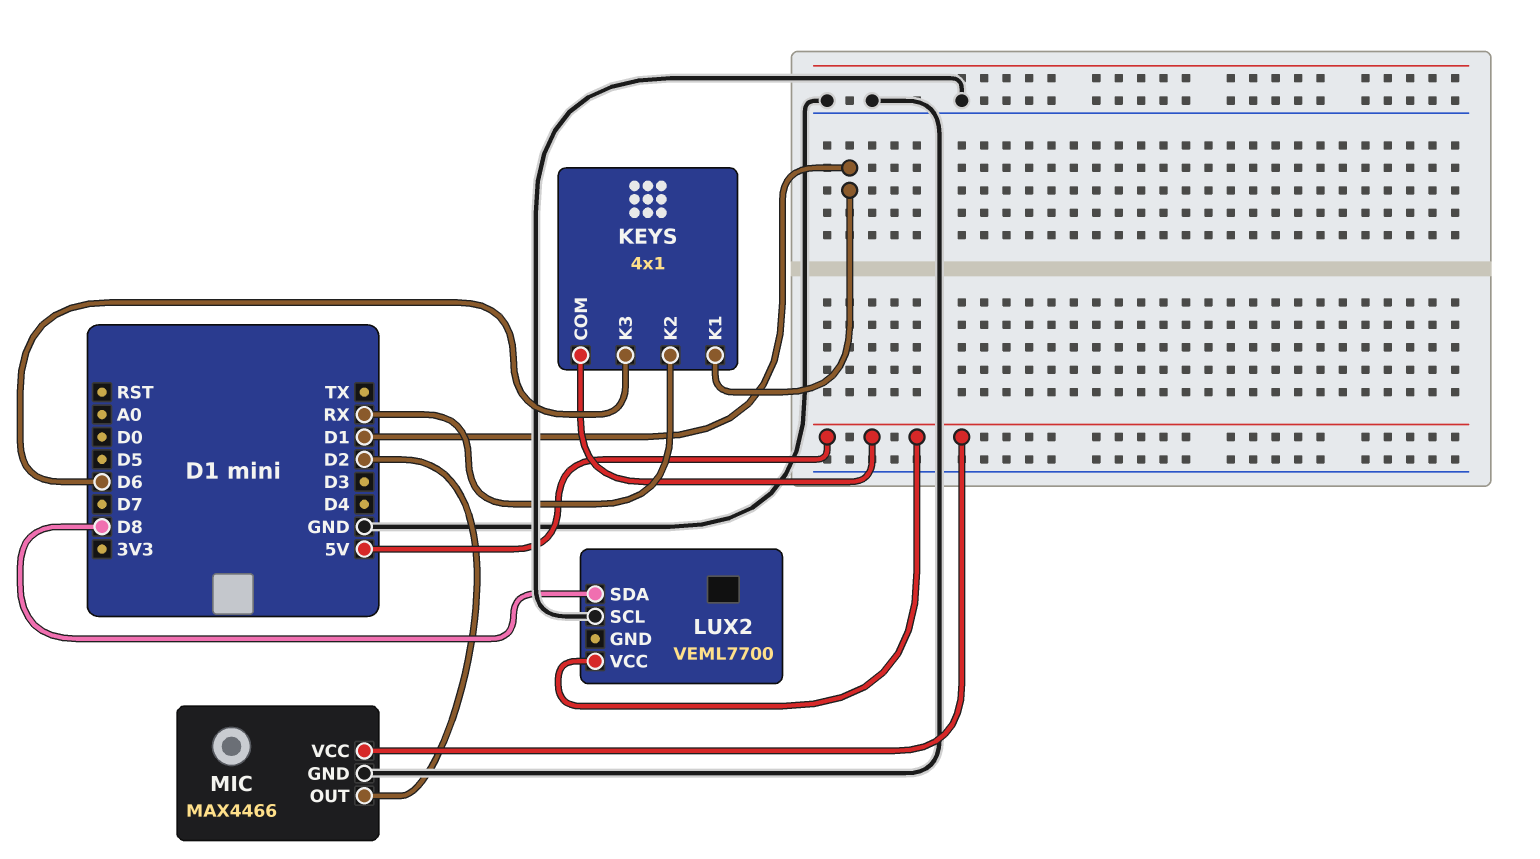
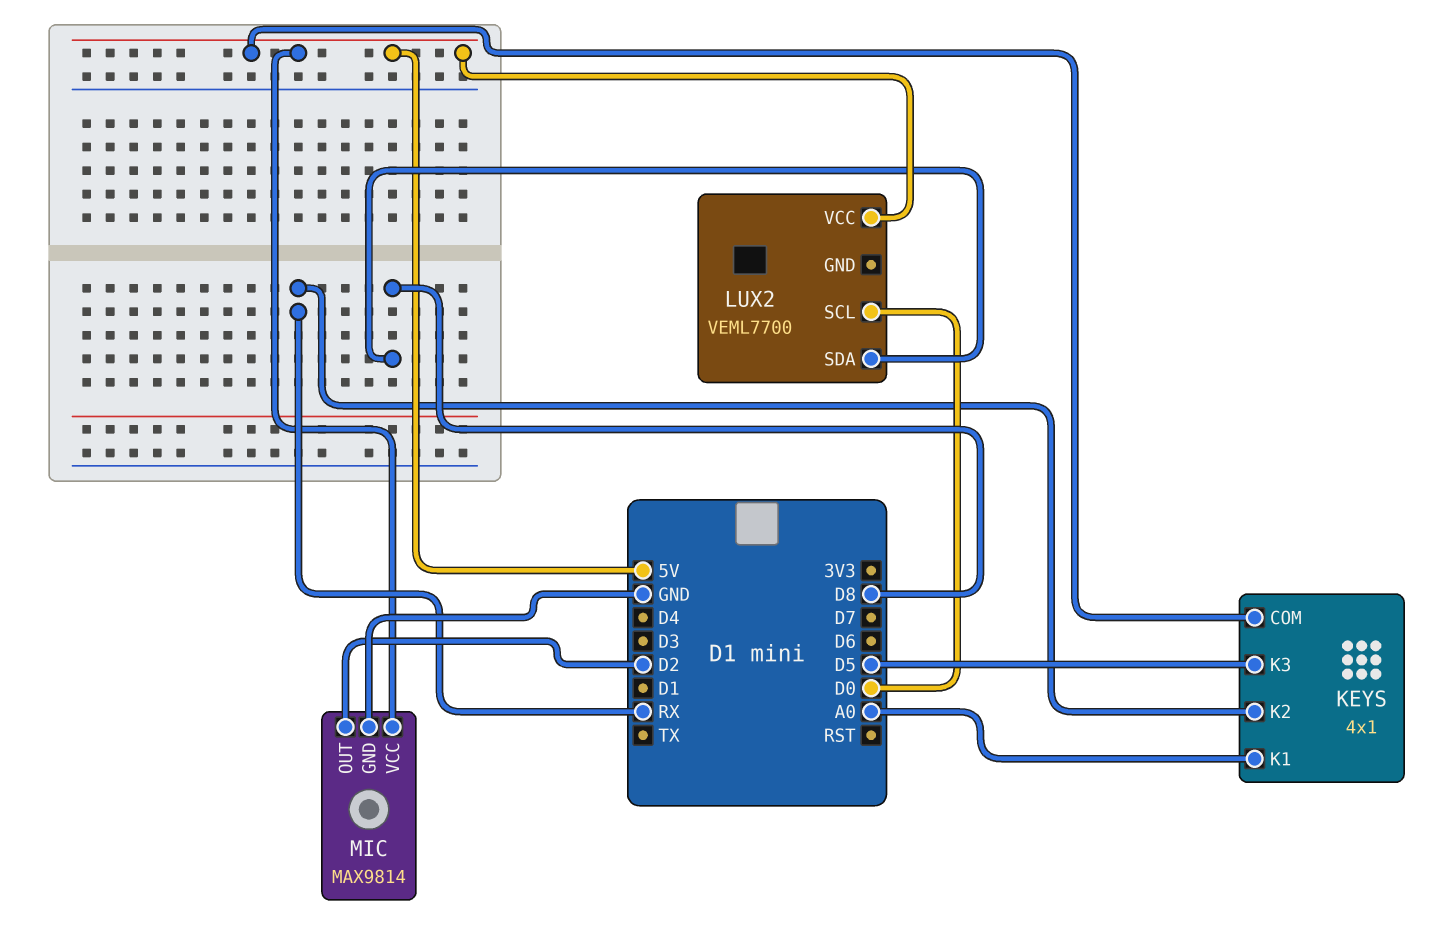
KEYS pin K1: D1 -> A0
KEYS pin K3: D6 -> D5
LUX2 pin SCL: GND -> D0
MIC: MAX4466 -> MAX9814

